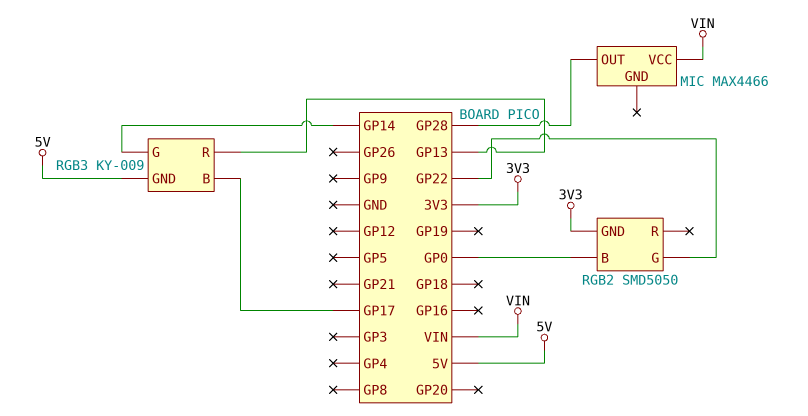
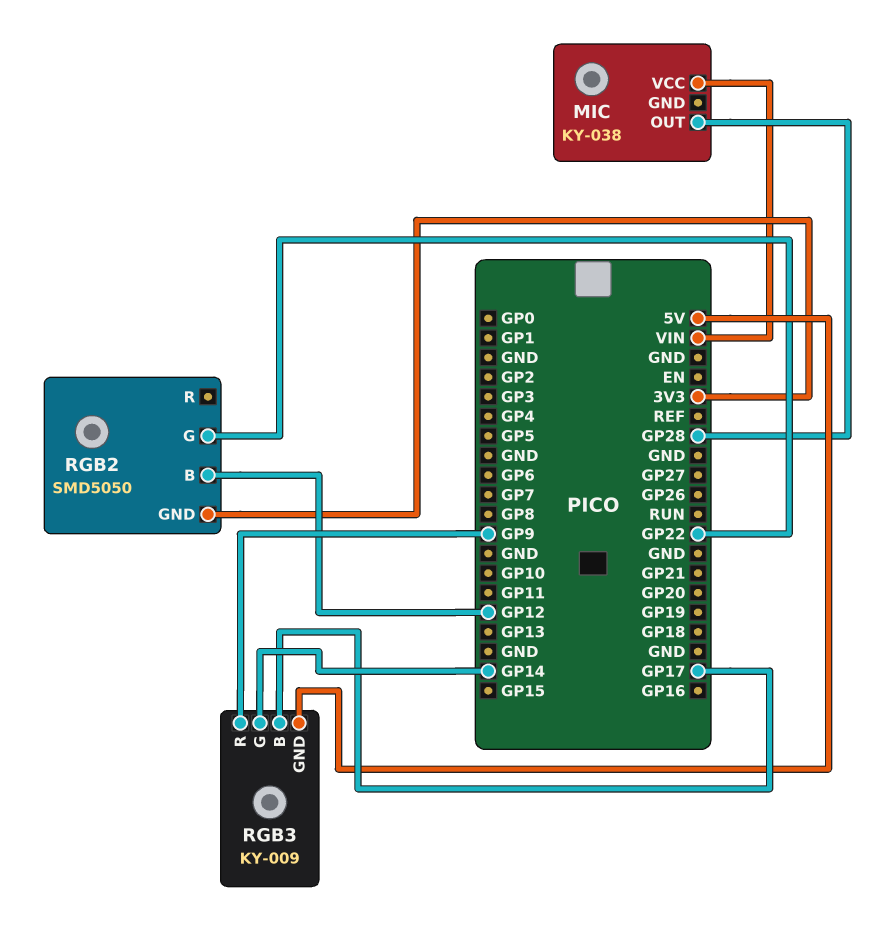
MIC: MAX4466 -> KY-038
RGB2 pin B: GP0 -> GP12
RGB3 pin R: GP13 -> GP9

